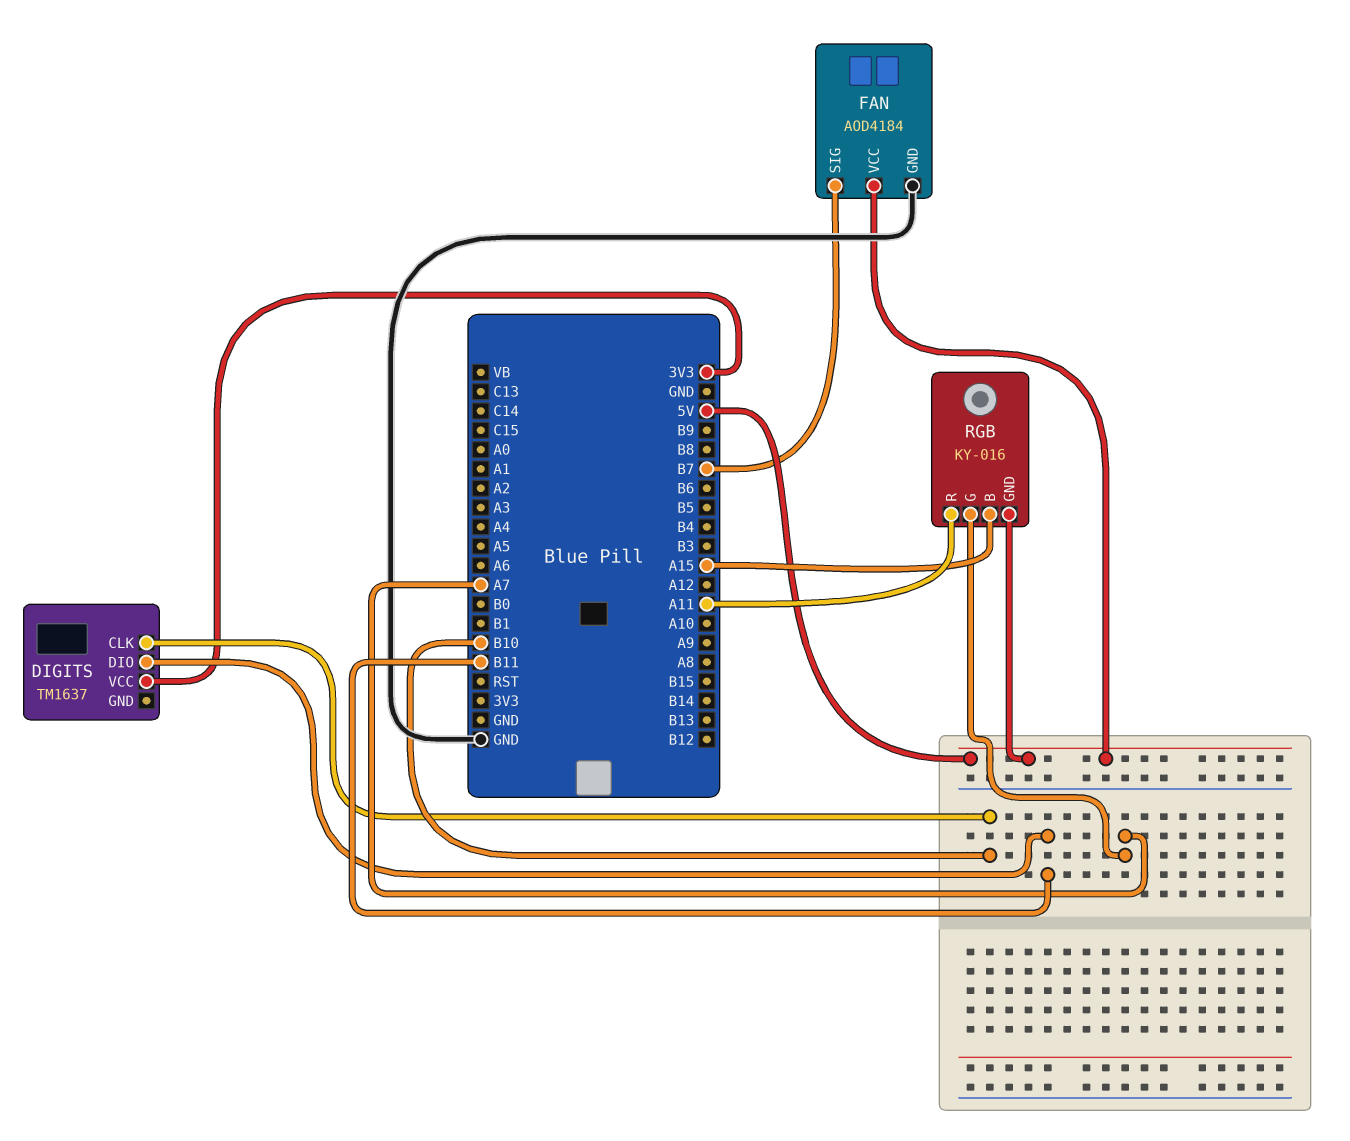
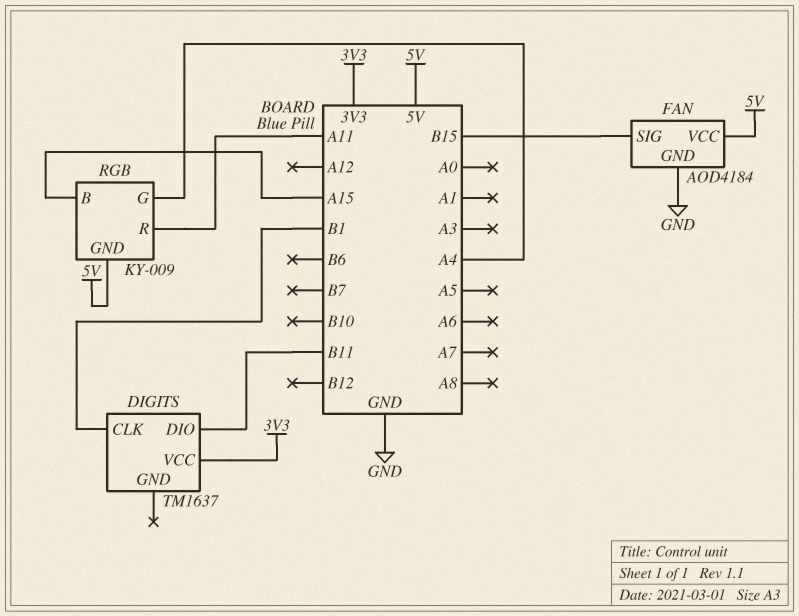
DIGITS pin CLK: B10 -> B1
FAN pin SIG: B7 -> B15
RGB: KY-016 -> KY-009
RGB pin G: A7 -> A4

